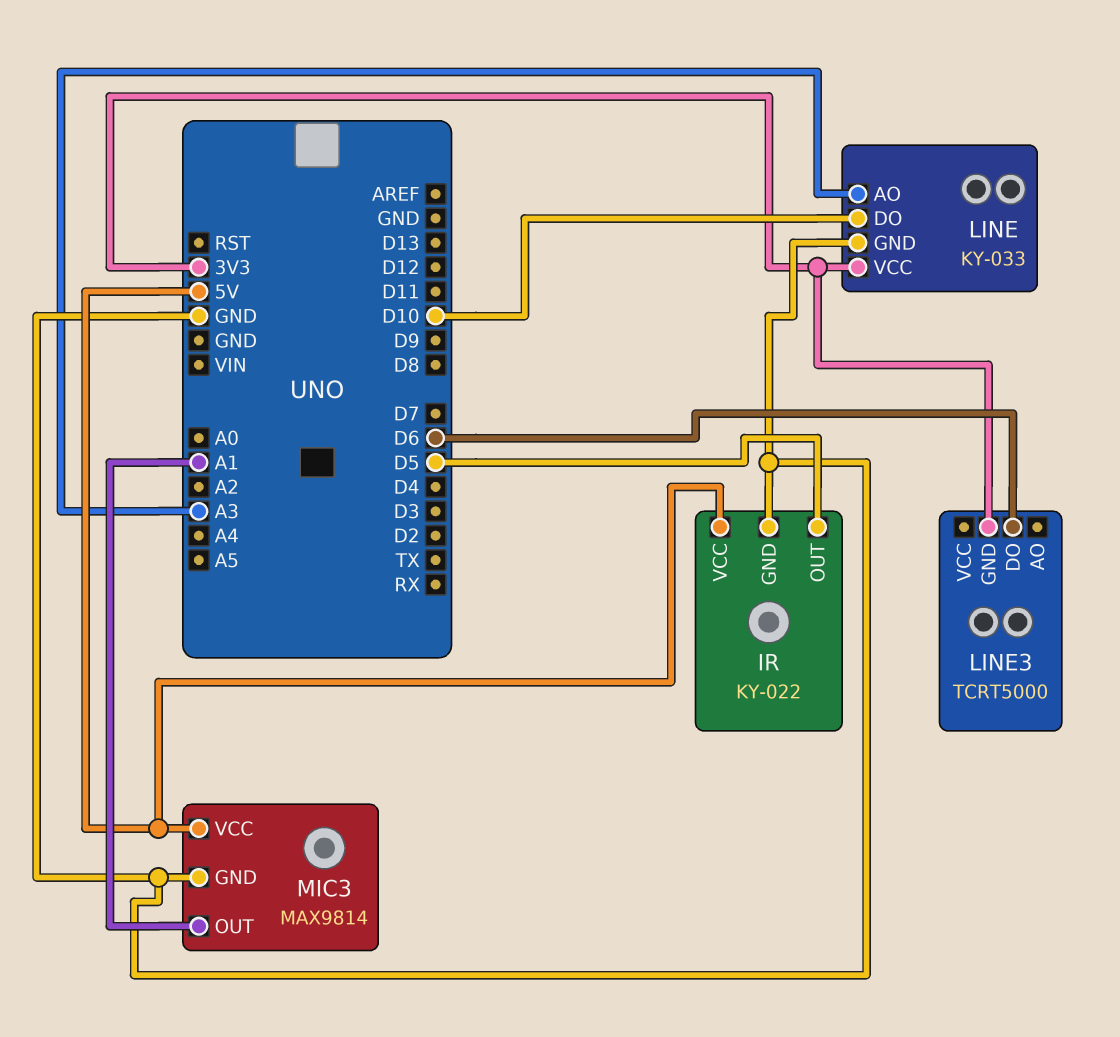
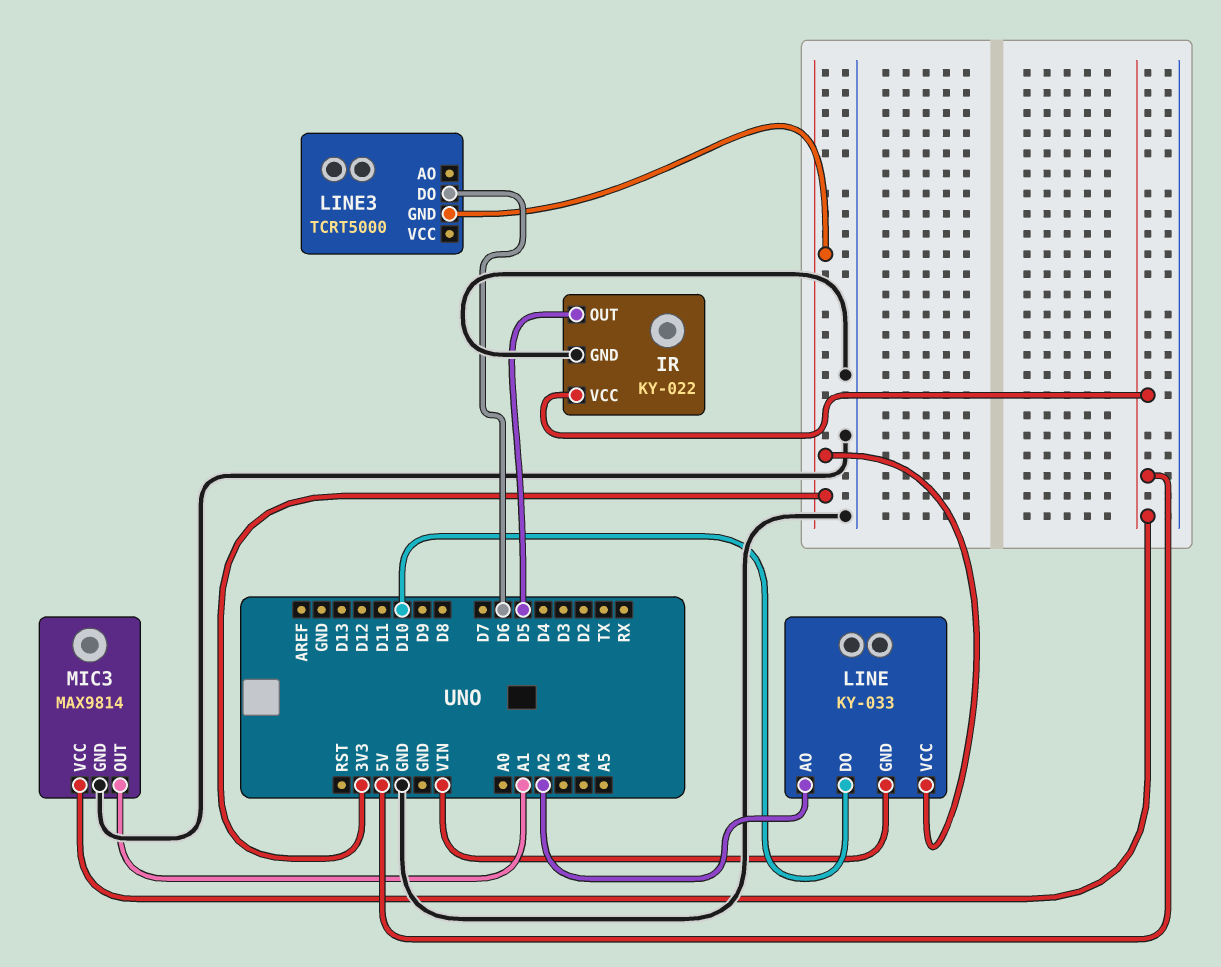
LINE pin AO: A3 -> A2
LINE pin GND: GND -> VIN

